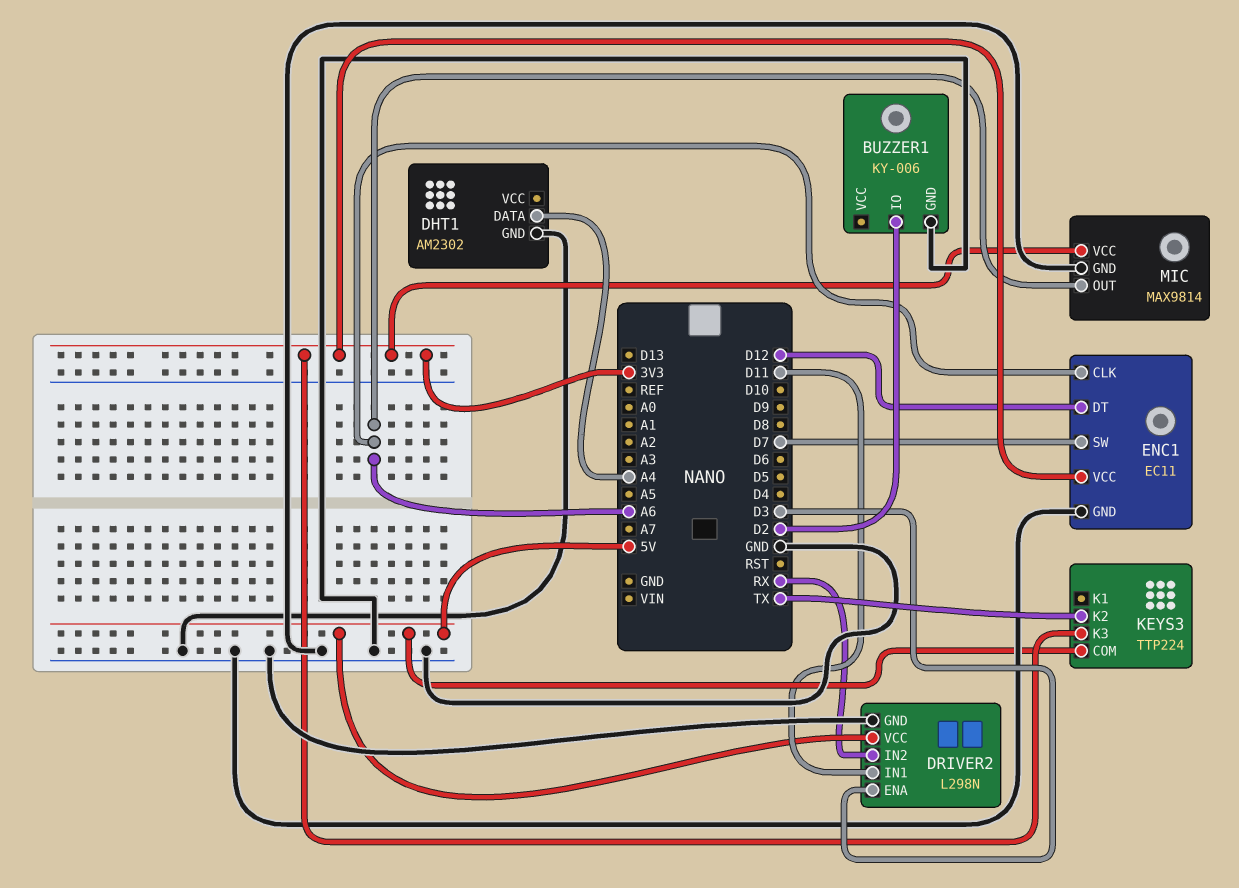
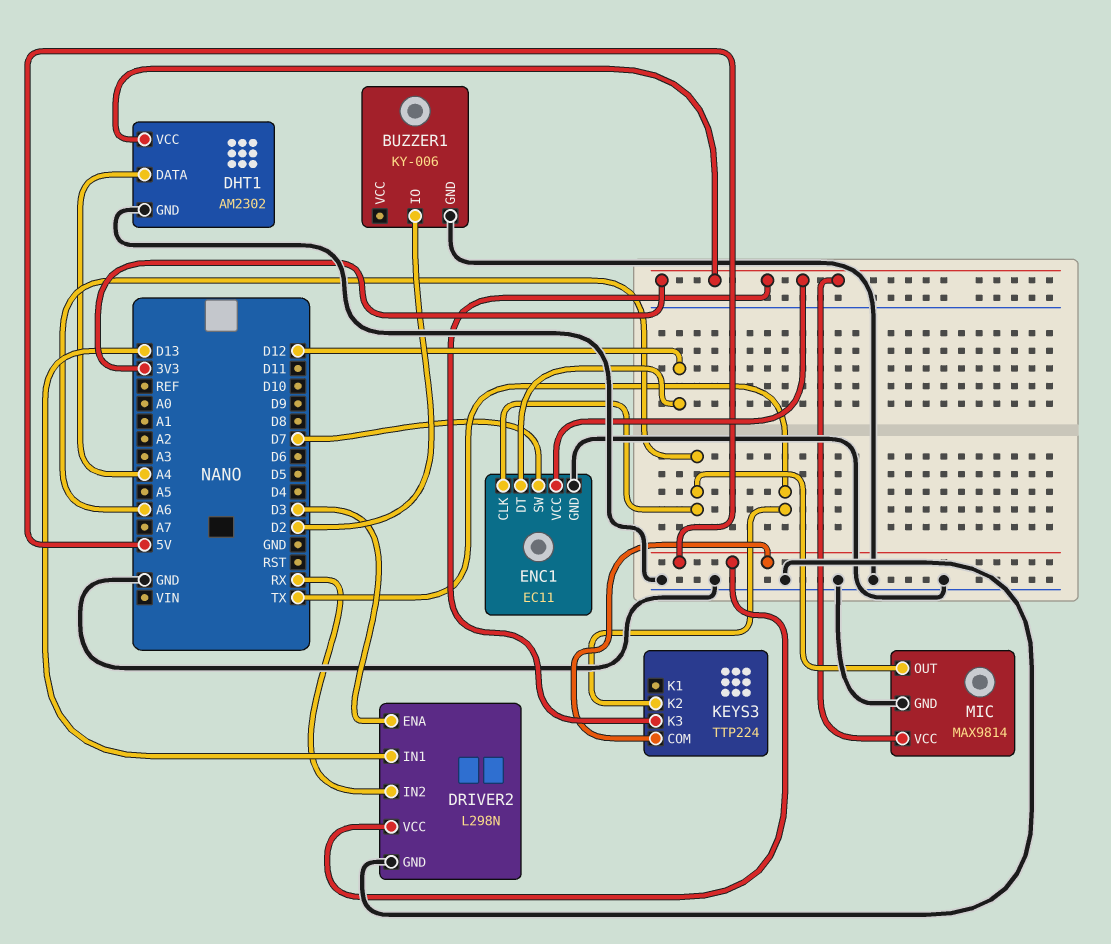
DHT1 pin VCC: none -> 3V3
DRIVER2 pin IN1: D11 -> D13

